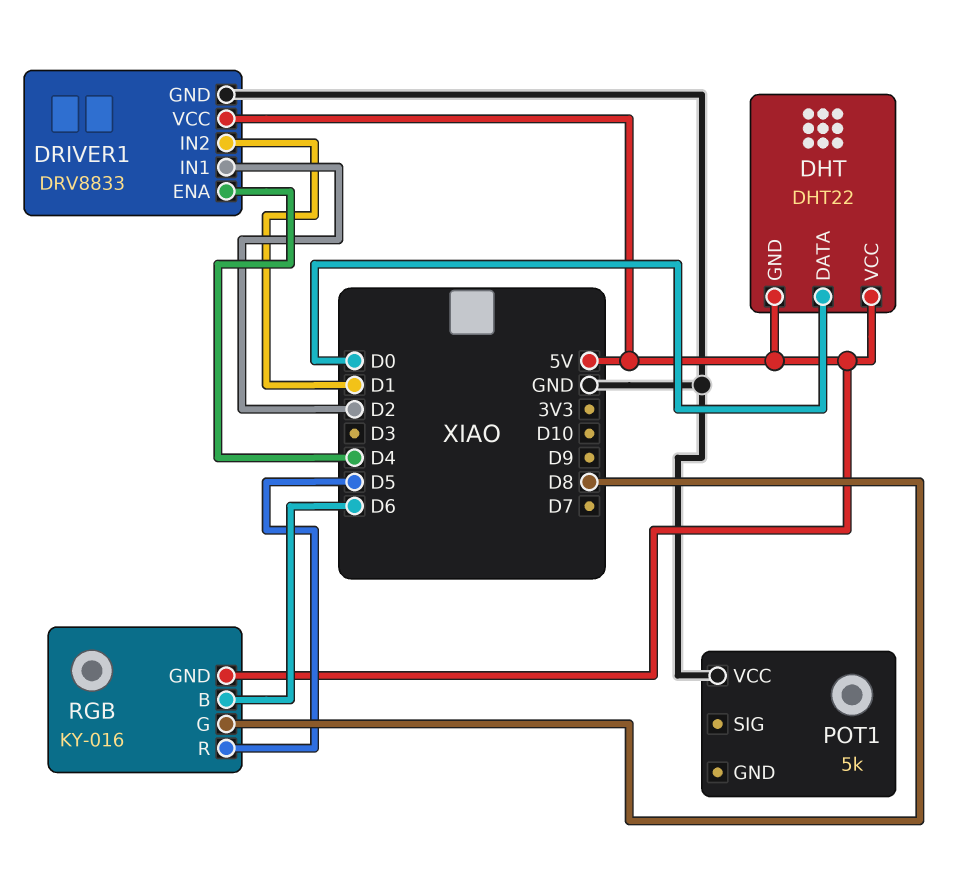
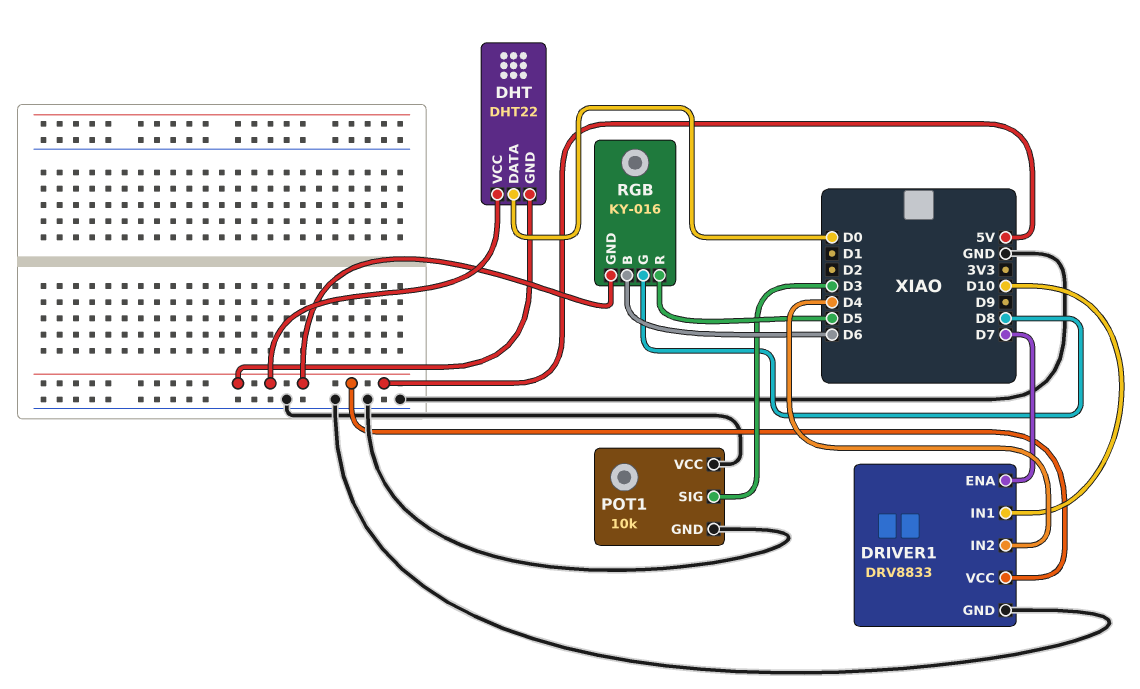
DRIVER1 pin ENA: D4 -> D7
DRIVER1 pin IN1: D2 -> D10
DRIVER1 pin IN2: D1 -> D4
POT1: 5k -> 10k
POT1 pin GND: none -> GND
POT1 pin SIG: none -> D3

